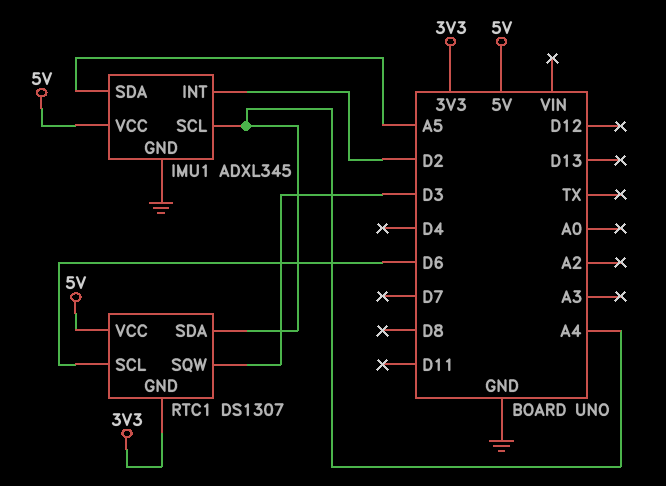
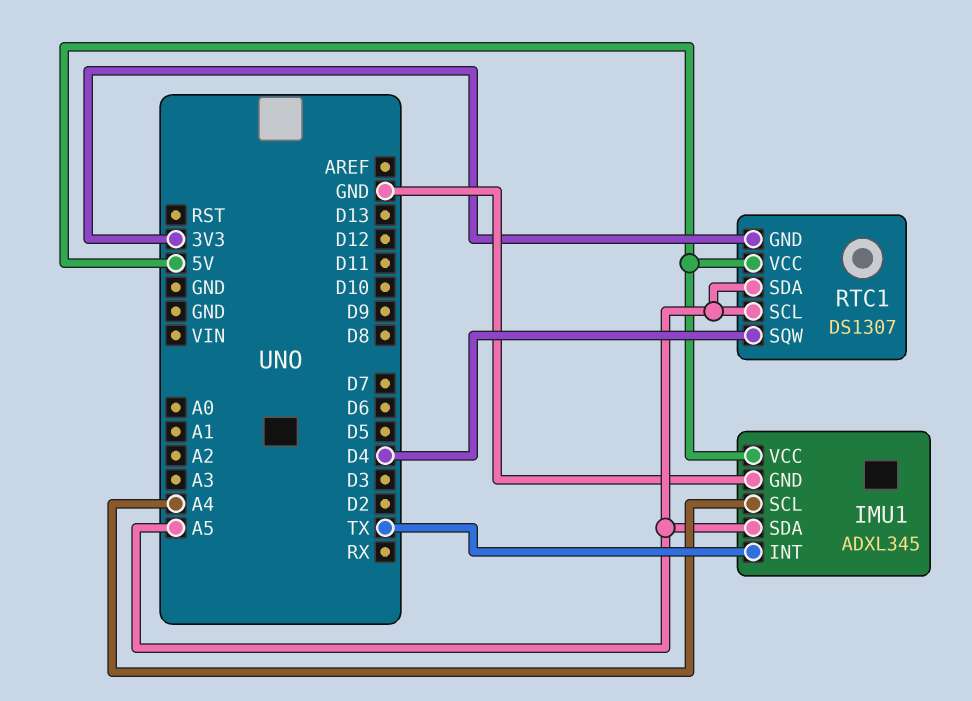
IMU1 pin INT: D2 -> TX
RTC1 pin SCL: D6 -> A5
RTC1 pin SDA: A4 -> A5
RTC1 pin SQW: D3 -> D4

